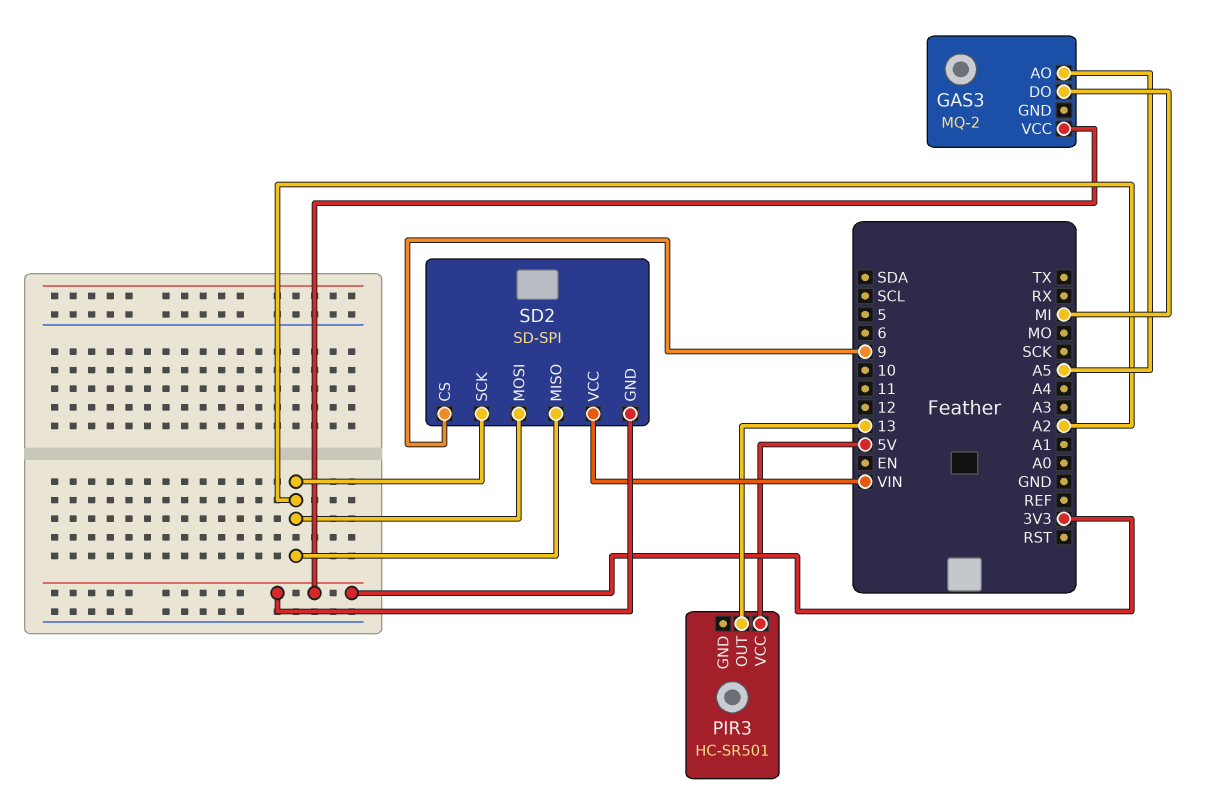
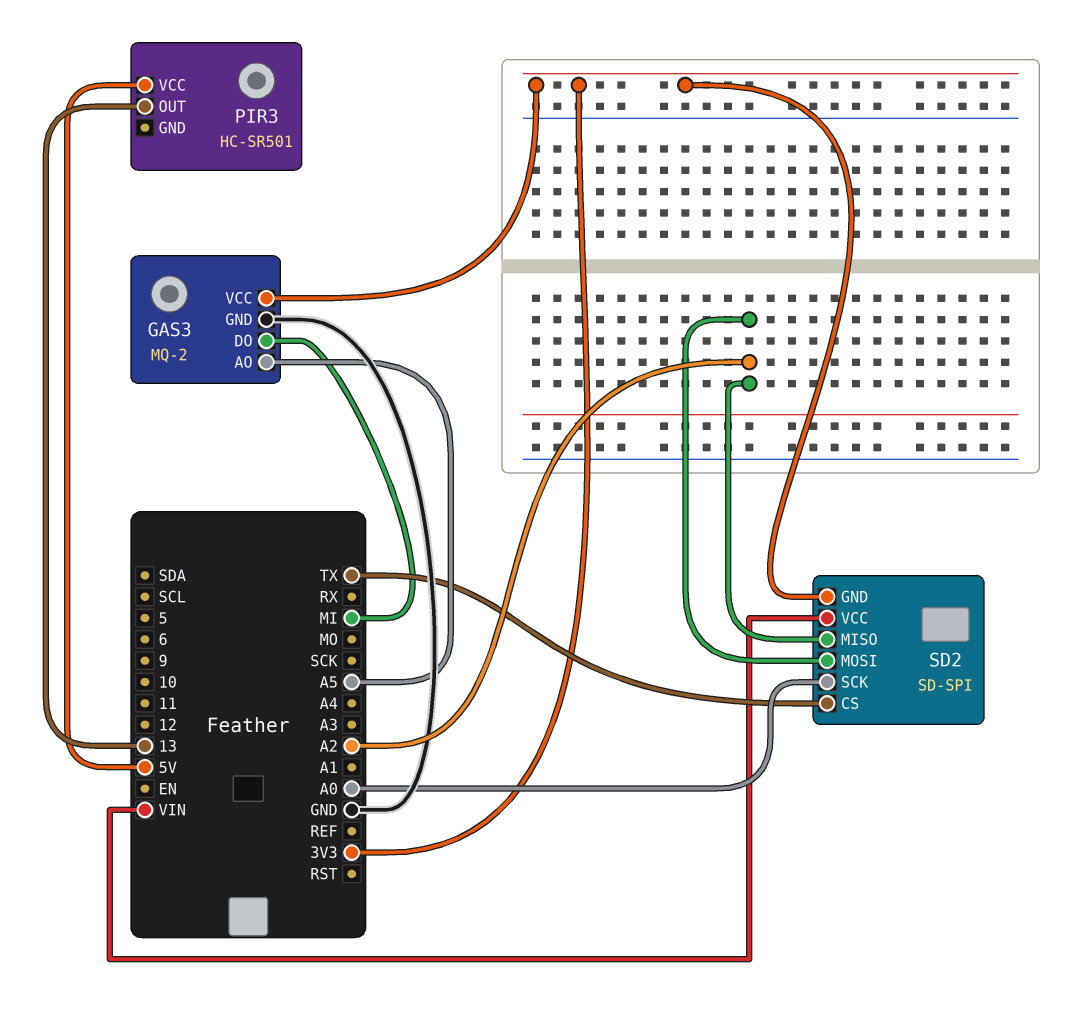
GAS3 pin GND: none -> GND
SD2 pin CS: 9 -> TX
SD2 pin SCK: A2 -> A0

